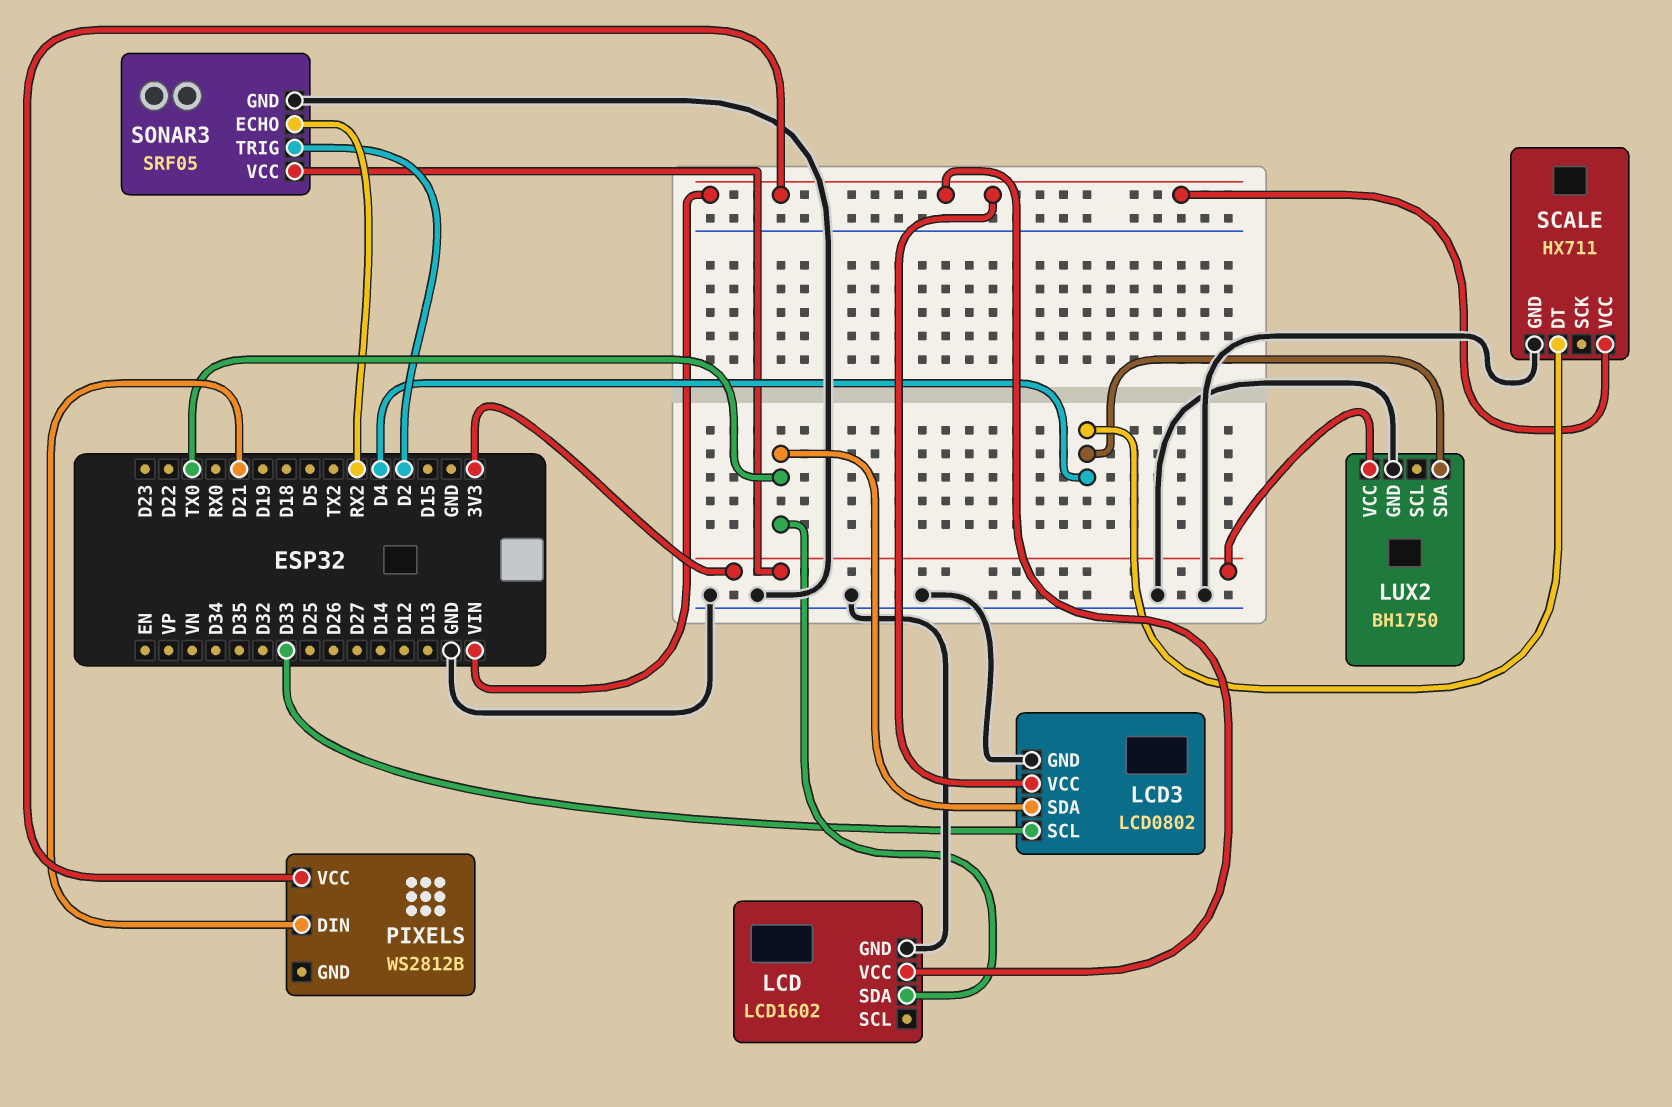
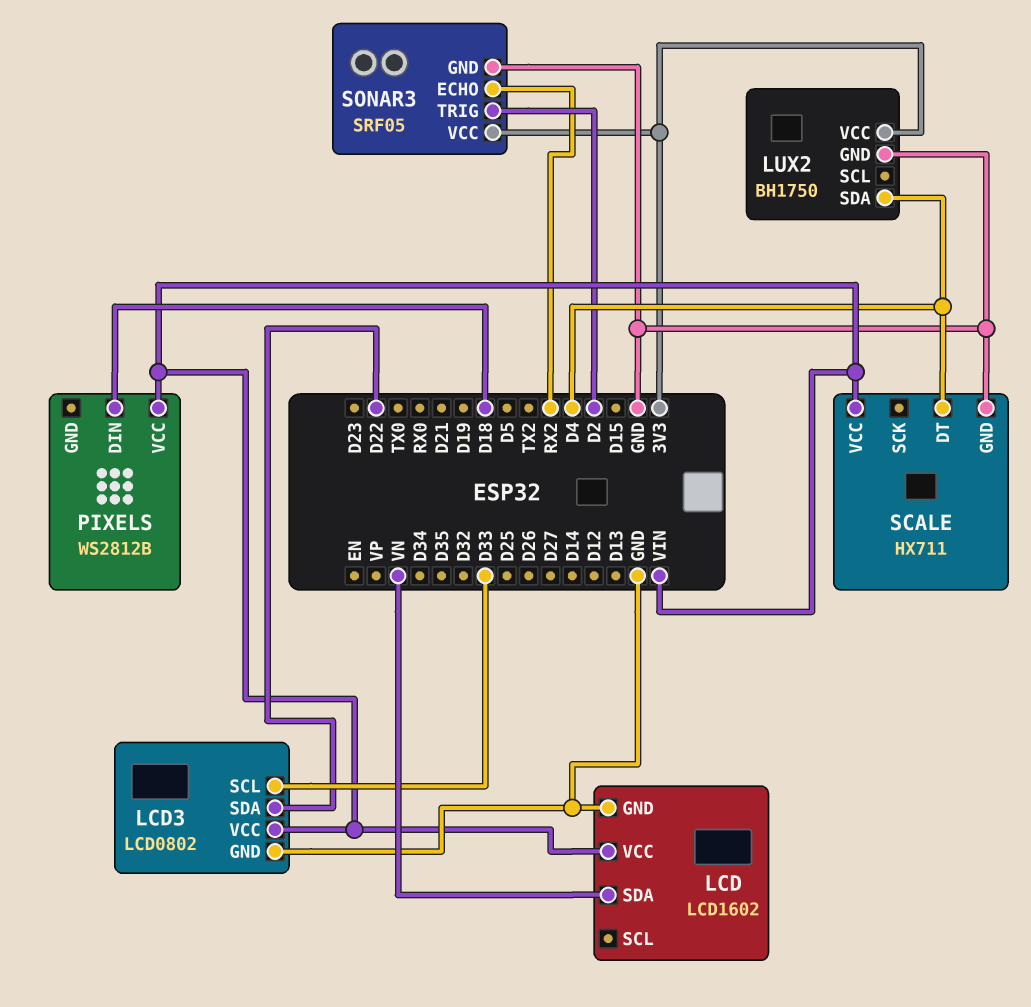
LCD pin SDA: TX0 -> VN
LCD3 pin SDA: TX0 -> D22
PIXELS pin DIN: D21 -> D18

